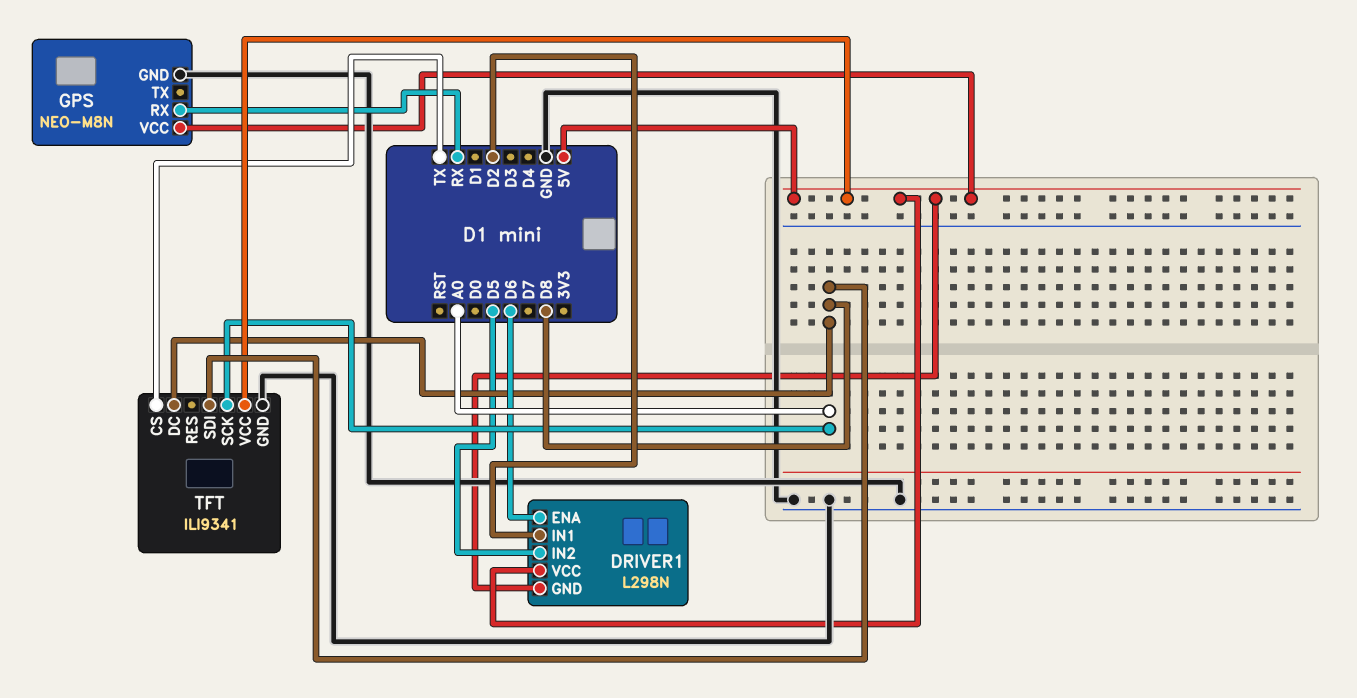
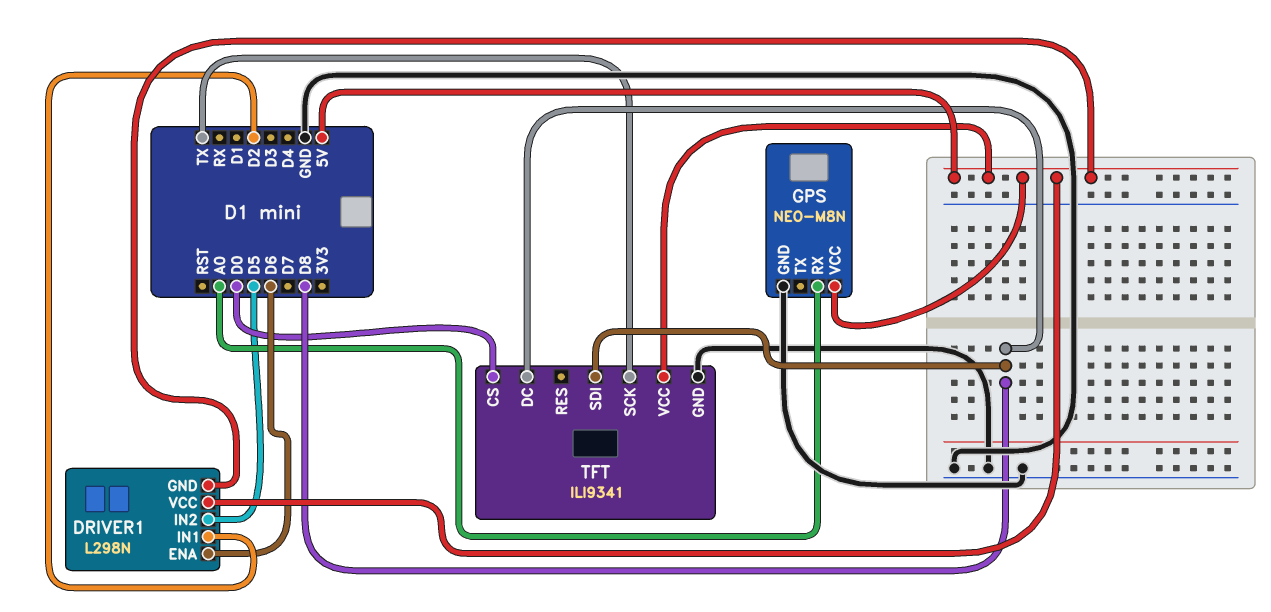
GPS pin RX: RX -> A0
TFT pin CS: TX -> D0
TFT pin SCK: A0 -> TX

